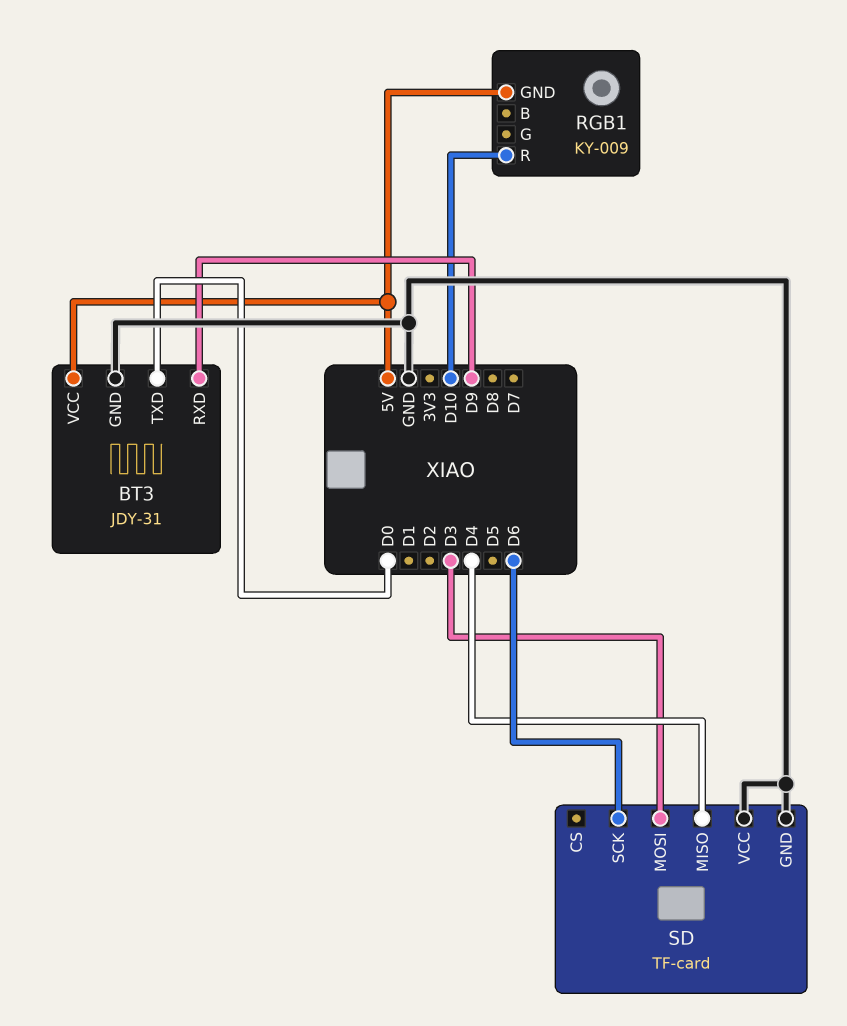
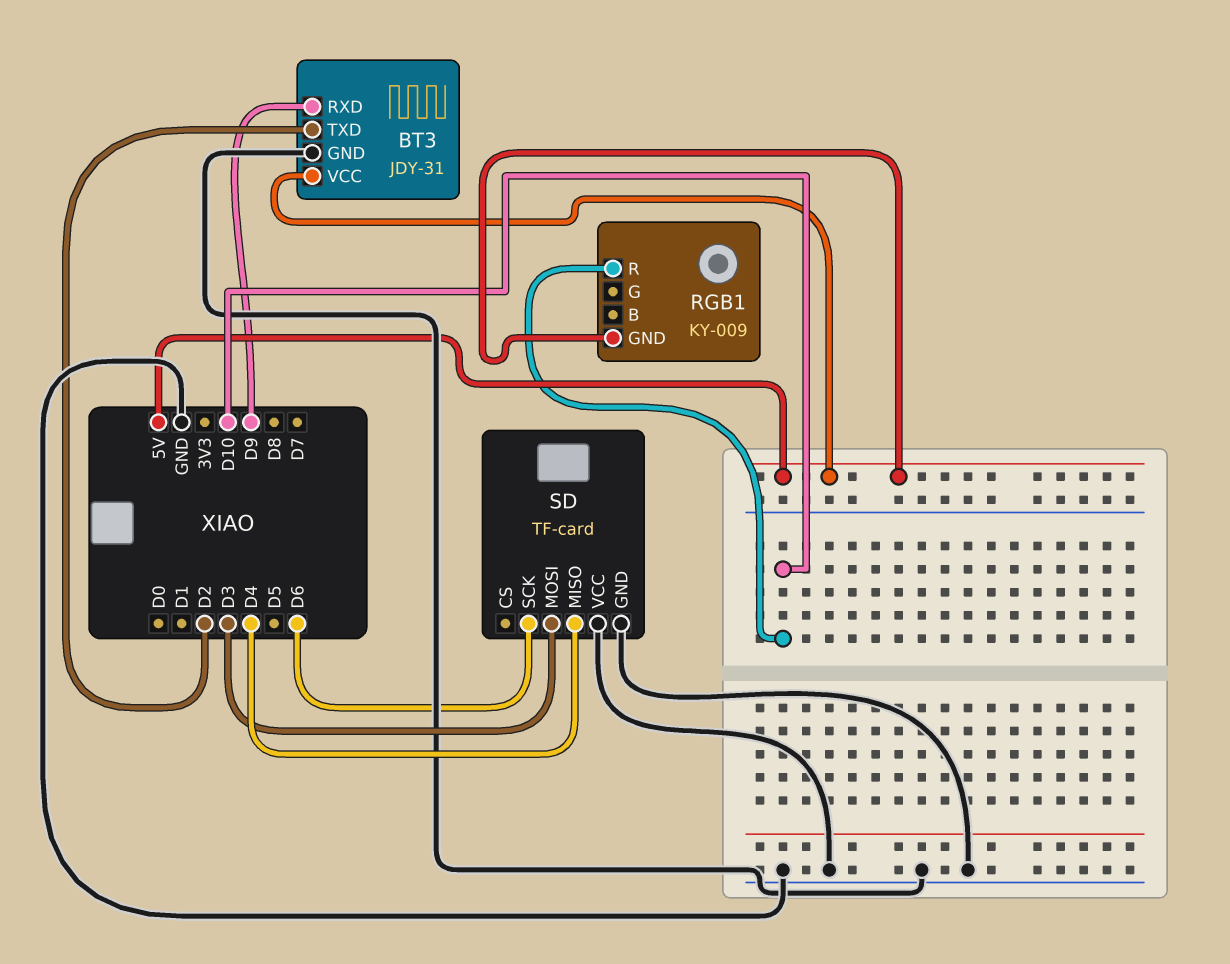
BT3 pin TXD: D0 -> D2

